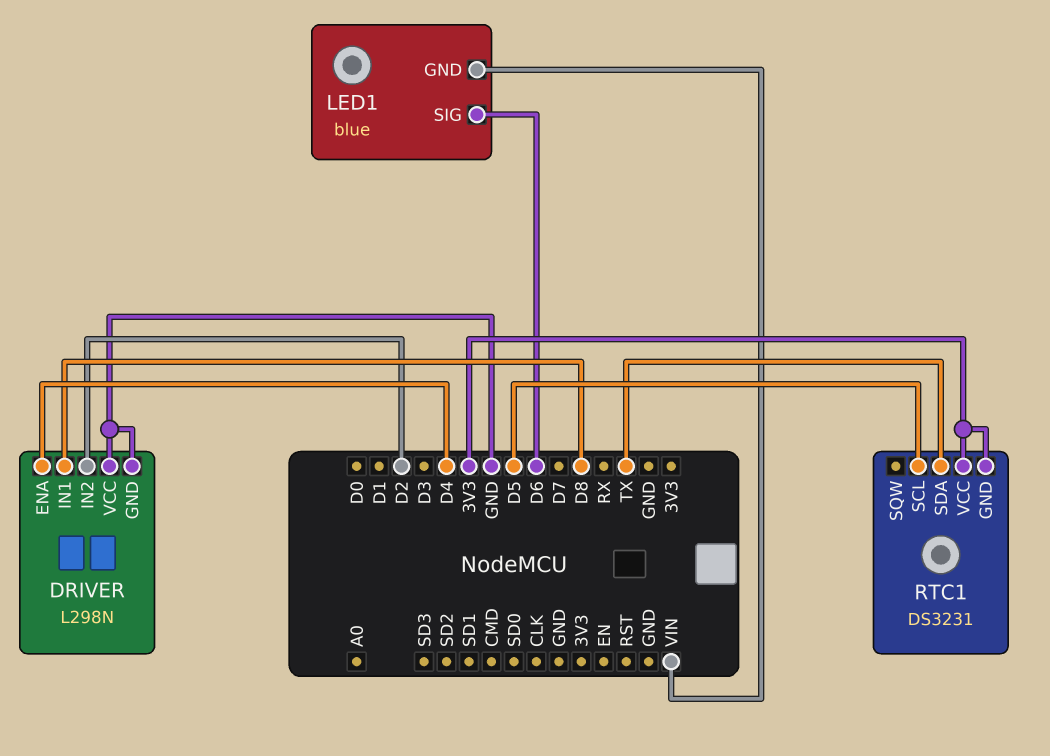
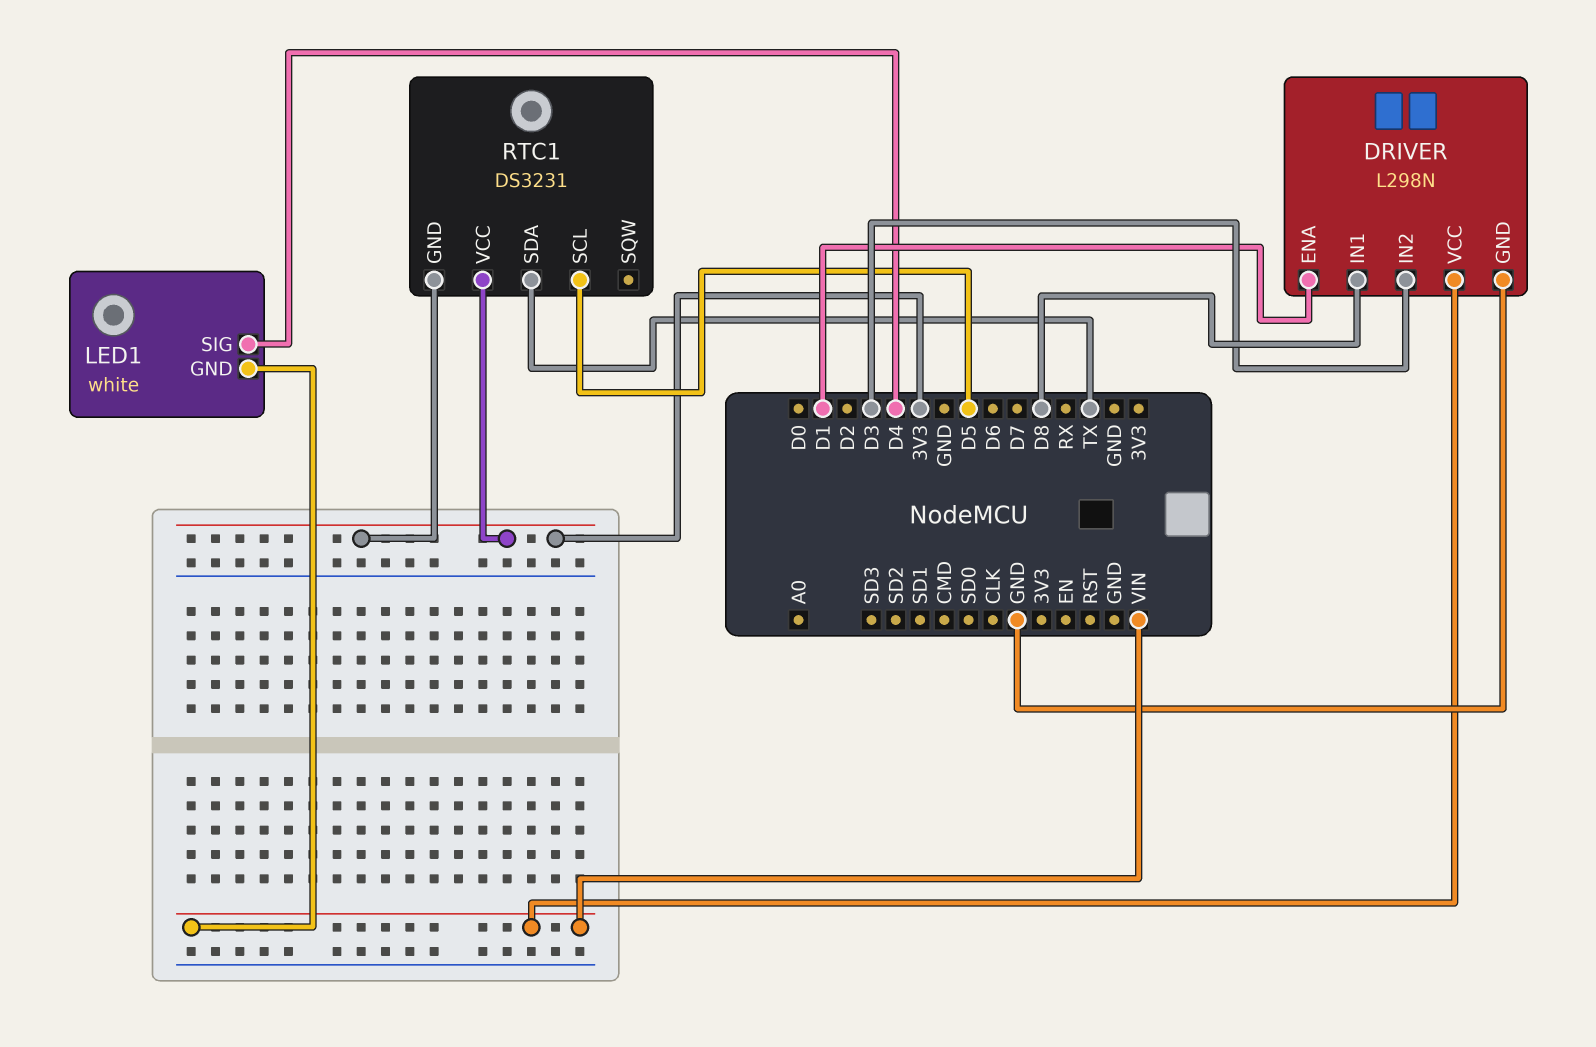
DRIVER pin ENA: D4 -> D1
DRIVER pin IN2: D2 -> D3
DRIVER pin VCC: GND -> VIN
LED1: blue -> white
LED1 pin SIG: D6 -> D4

